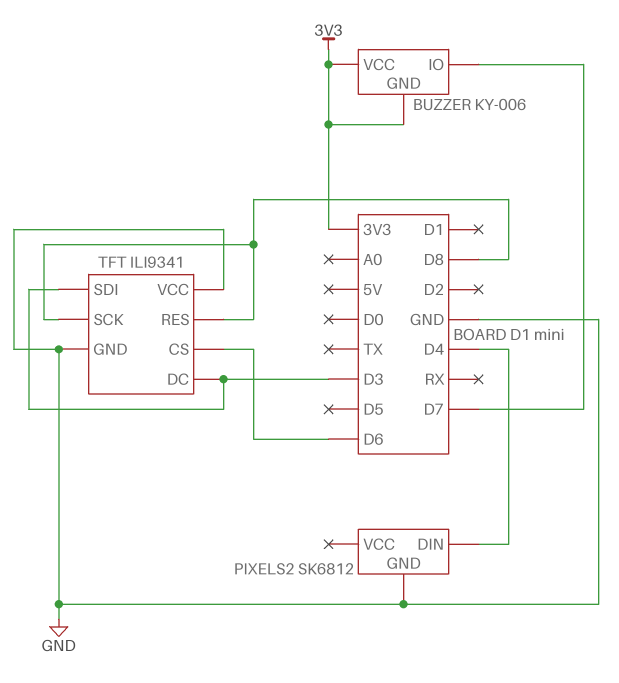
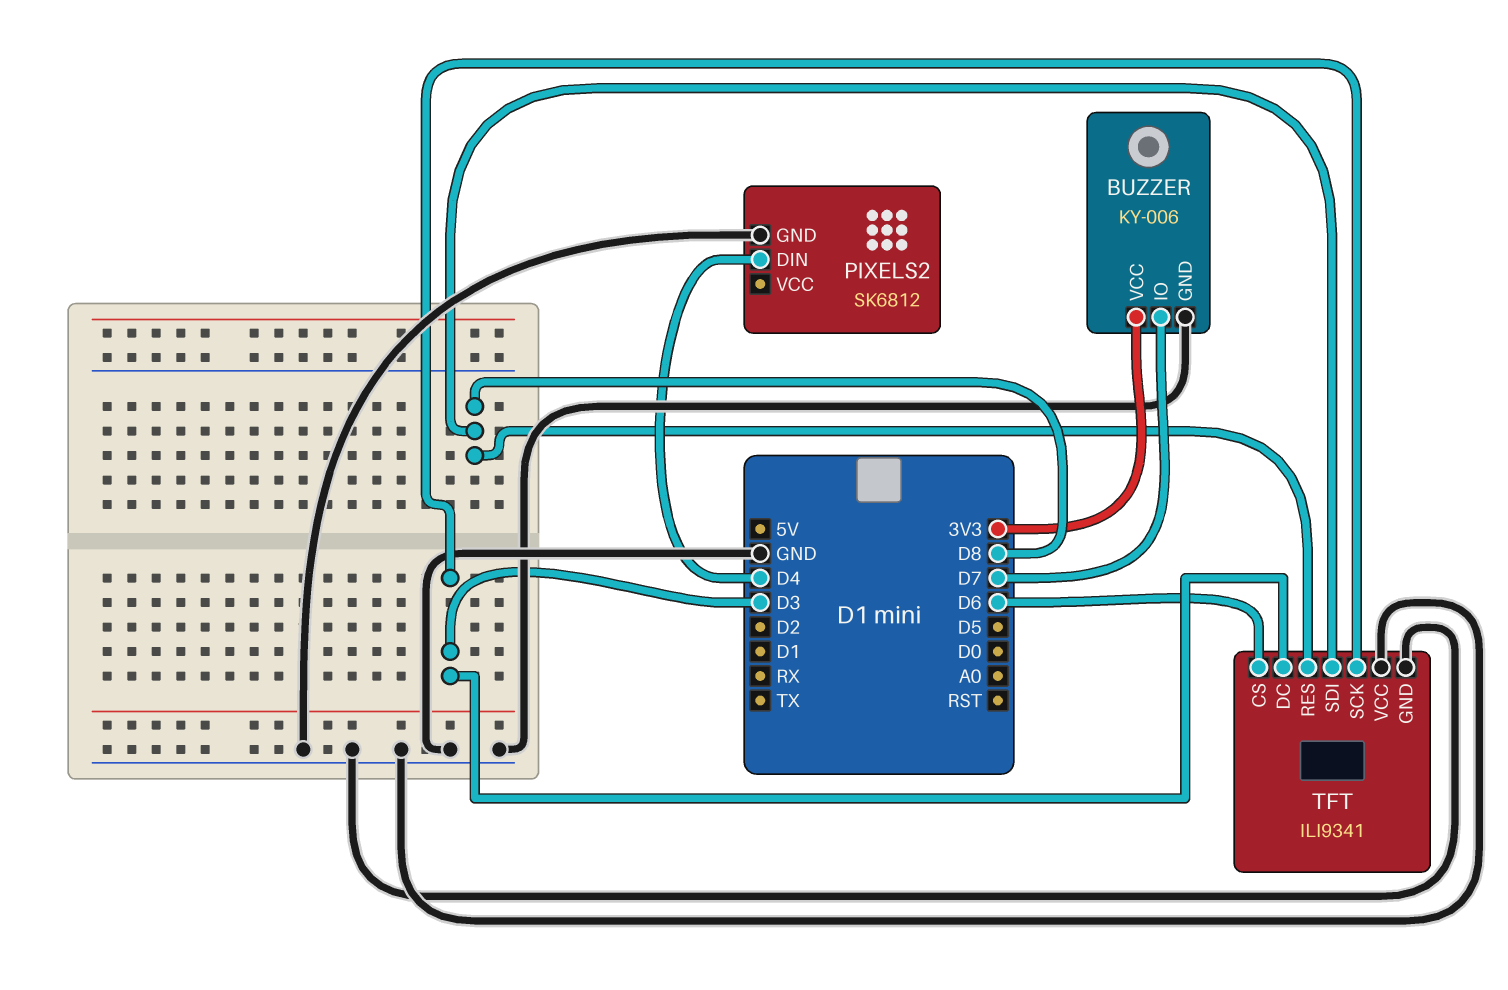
BUZZER pin GND: 3V3 -> GND
TFT pin SCK: D8 -> D3
TFT pin SDI: D3 -> D8

